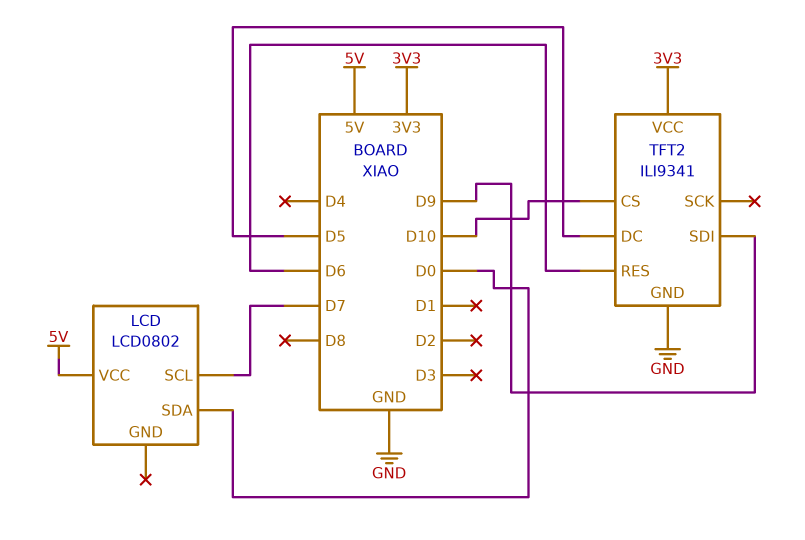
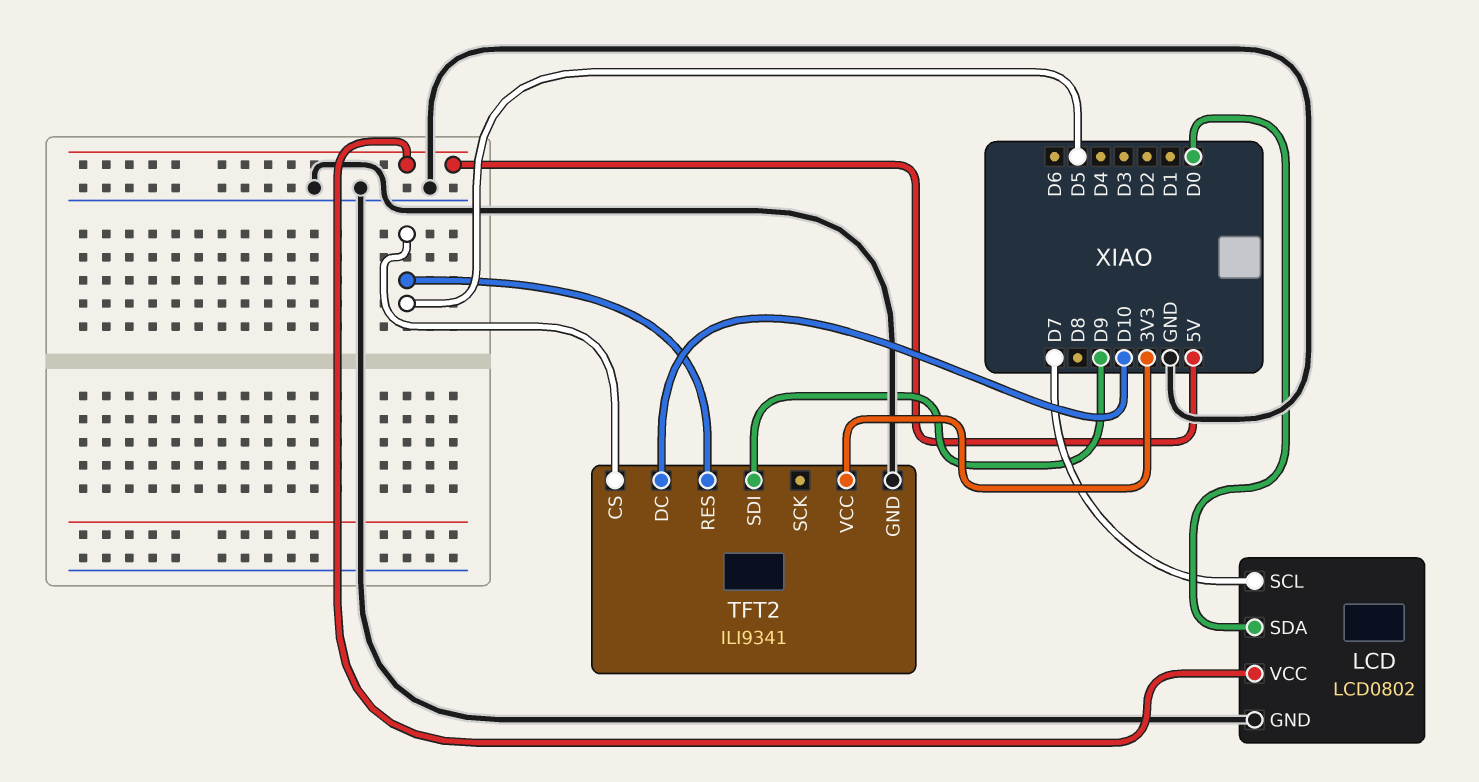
LCD pin GND: none -> GND
TFT2 pin CS: D10 -> D5
TFT2 pin DC: D5 -> D10
TFT2 pin RES: D6 -> D5

